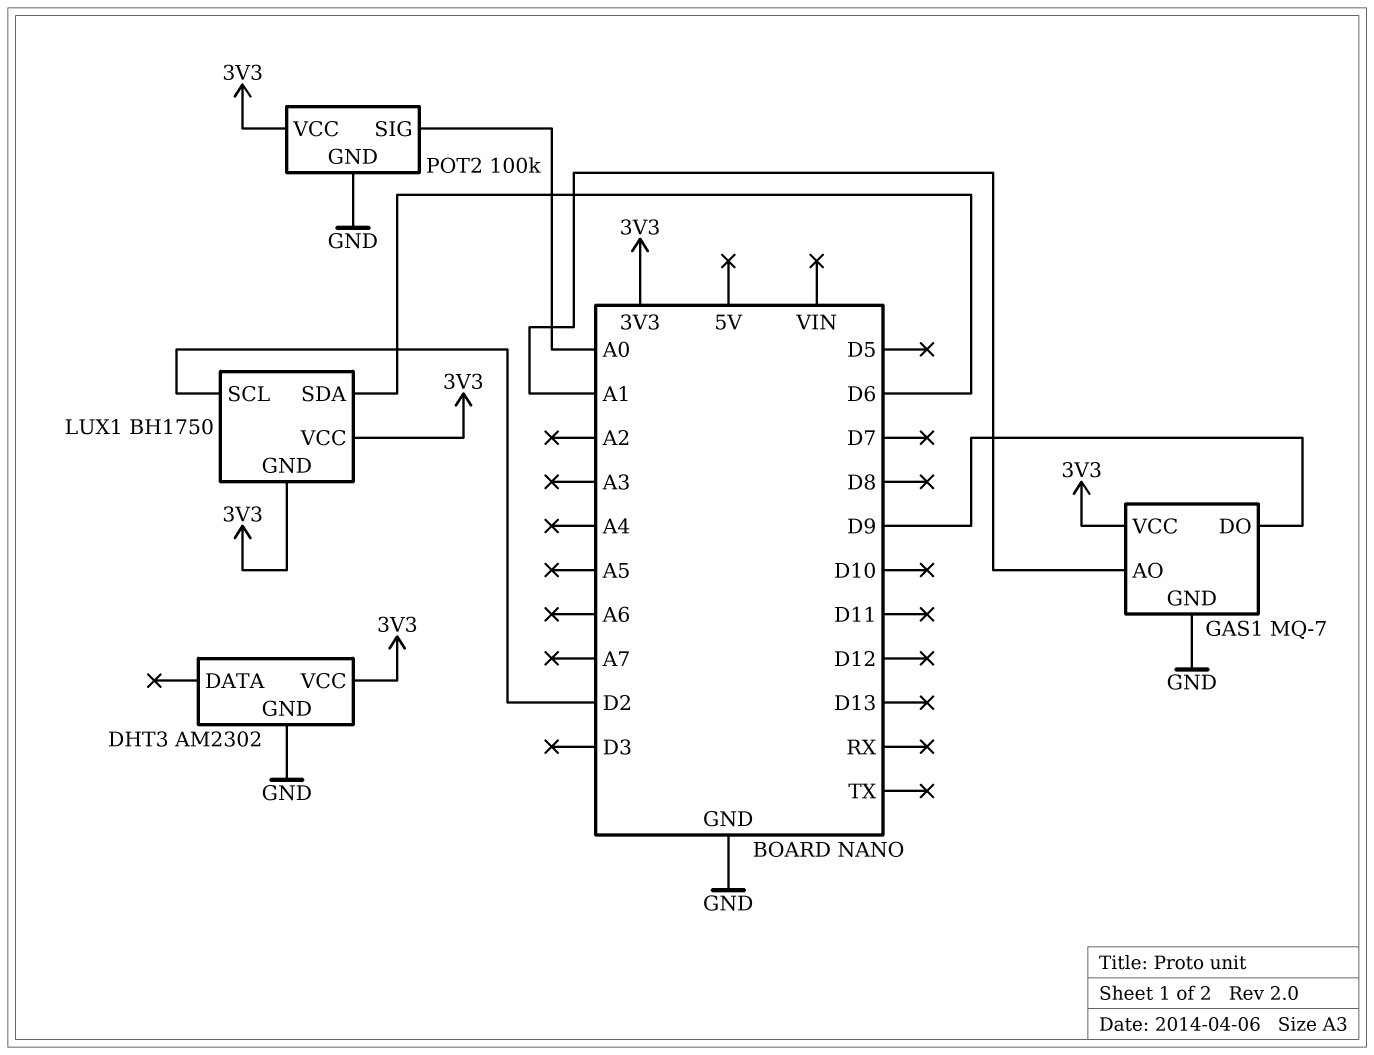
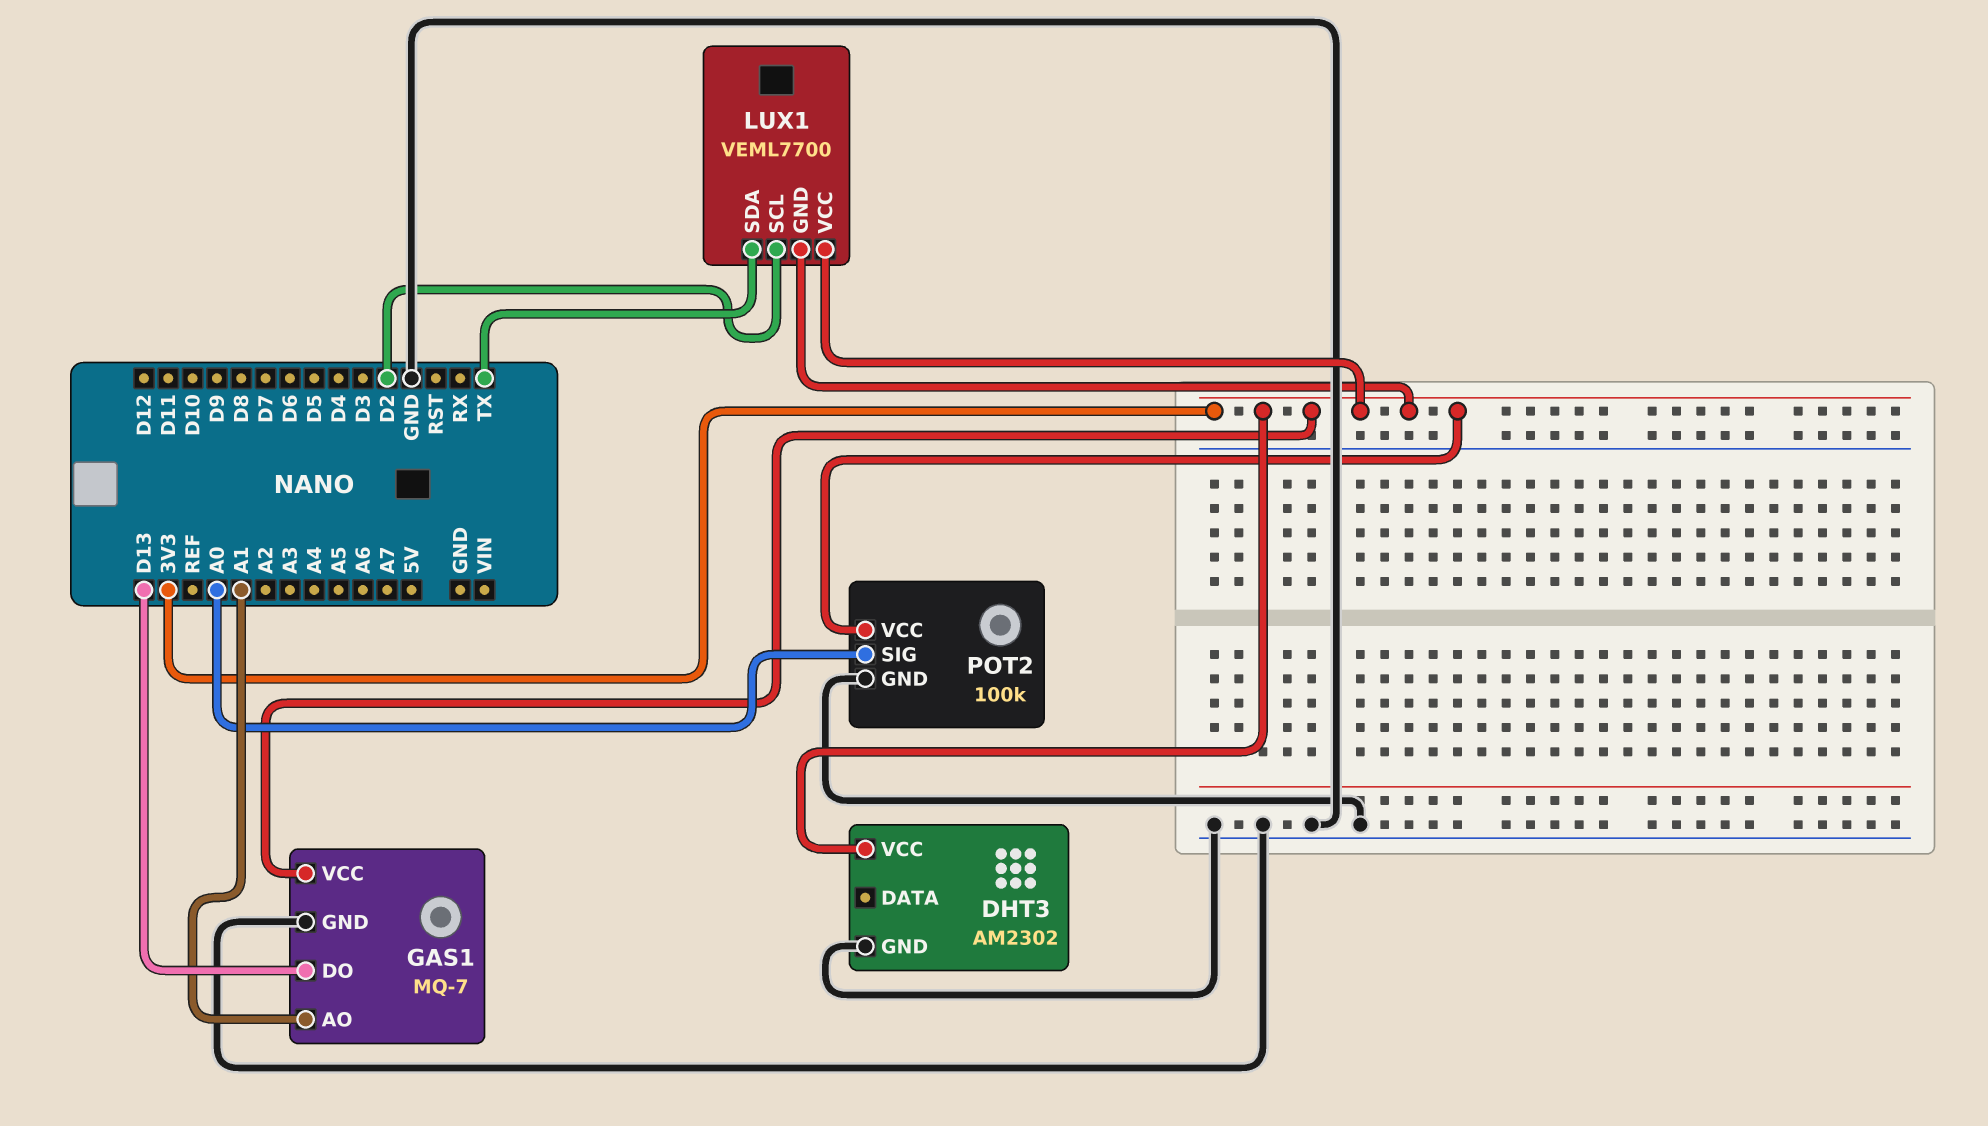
GAS1 pin DO: D9 -> D13
LUX1: BH1750 -> VEML7700
LUX1 pin SDA: D6 -> TX

